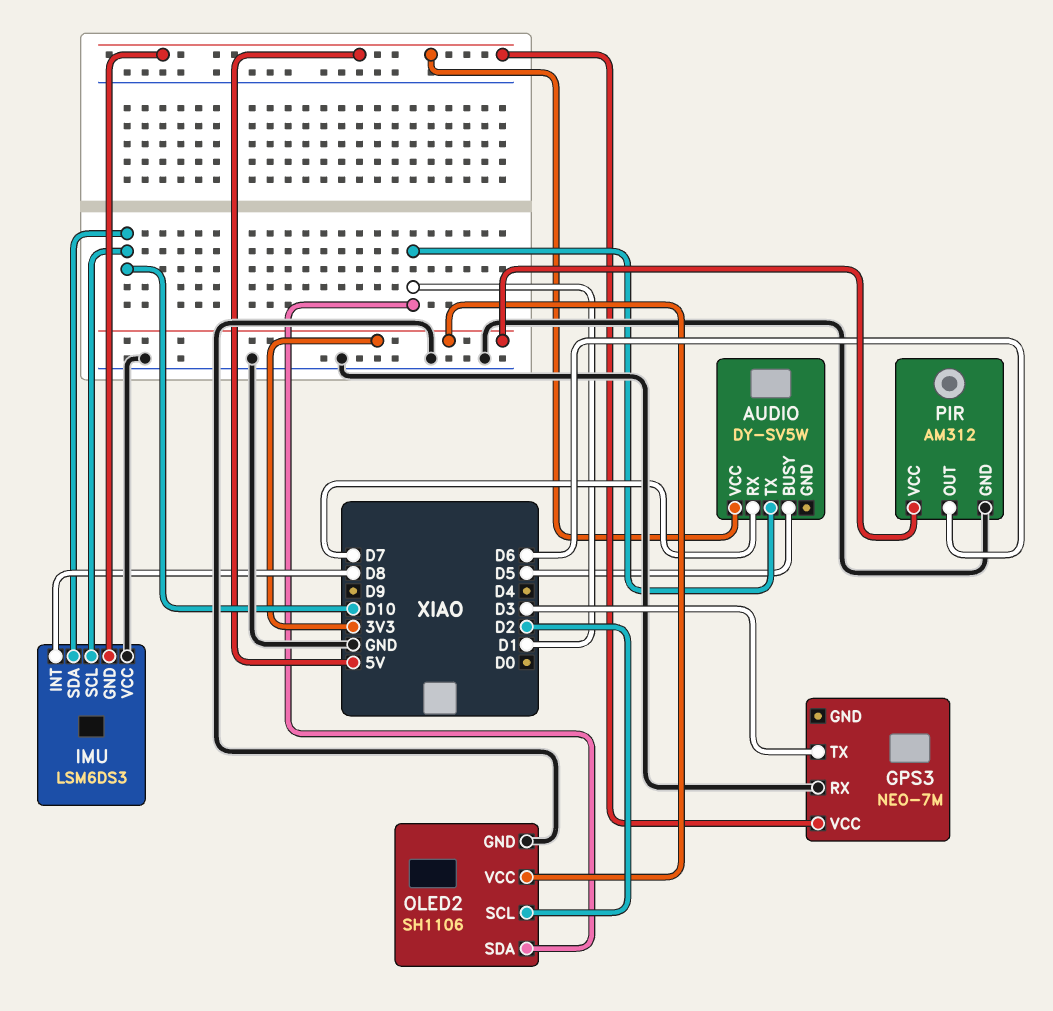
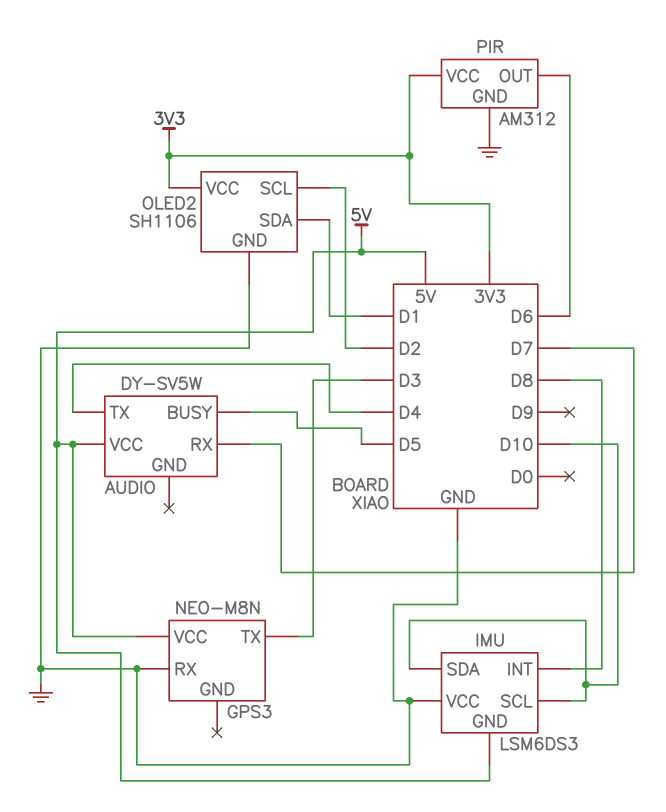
AUDIO pin TX: D1 -> D4
GPS3: NEO-7M -> NEO-M8N

